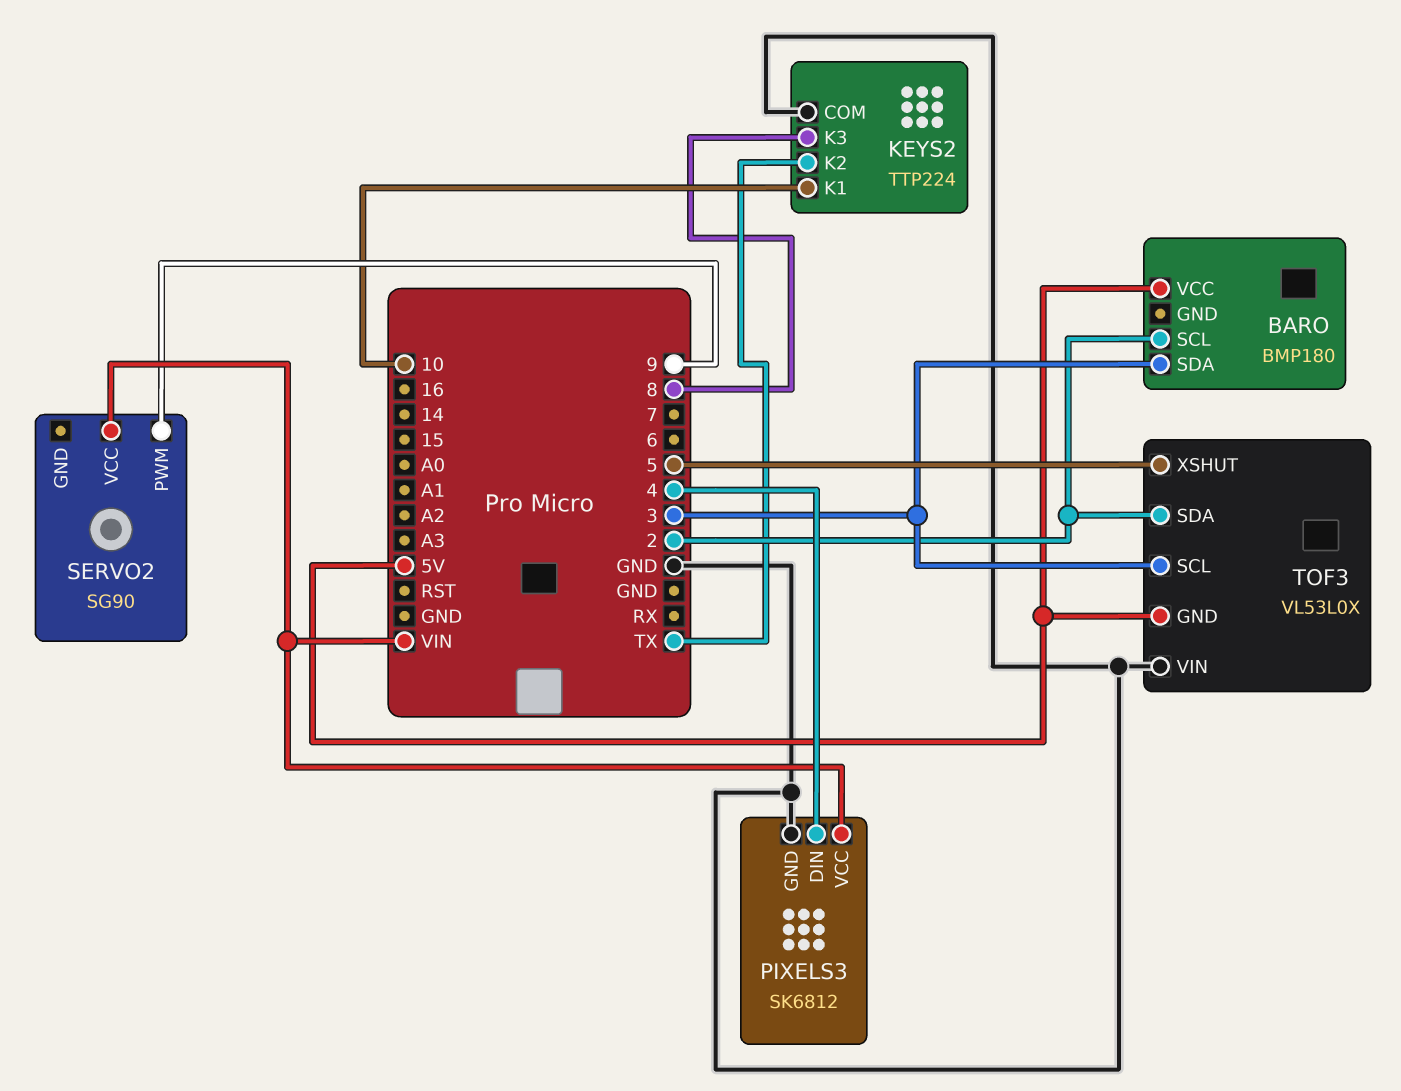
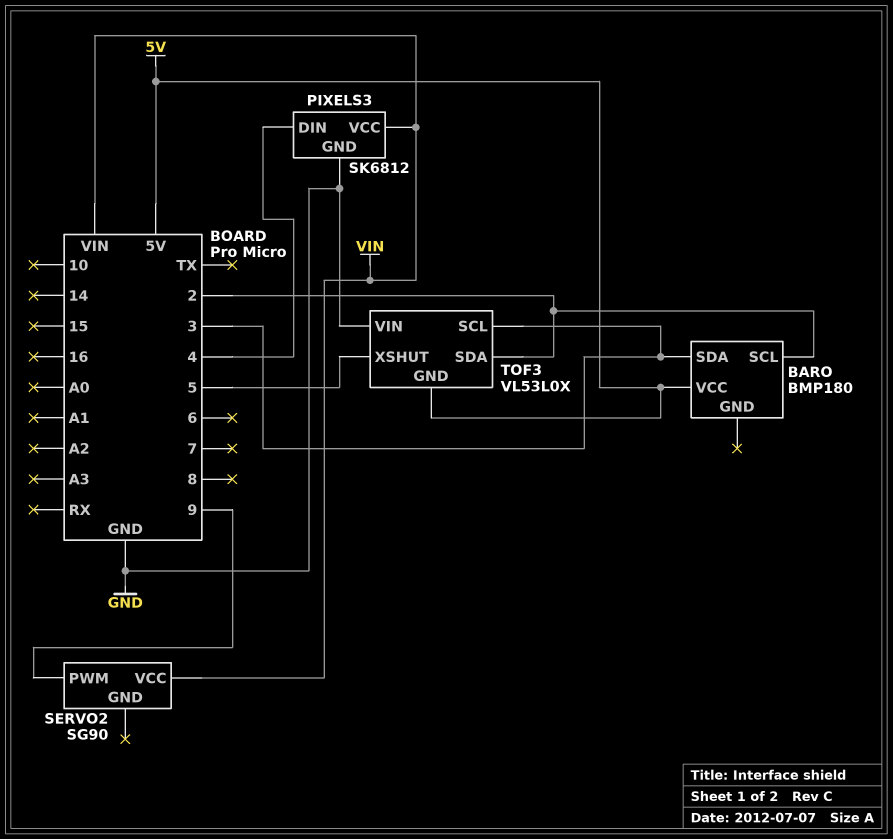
KEYS2: TTP224 -> none
KEYS2 pin COM: GND -> none
KEYS2 pin K1: 10 -> none
KEYS2 pin K2: TX -> none
KEYS2 pin K3: 8 -> none

